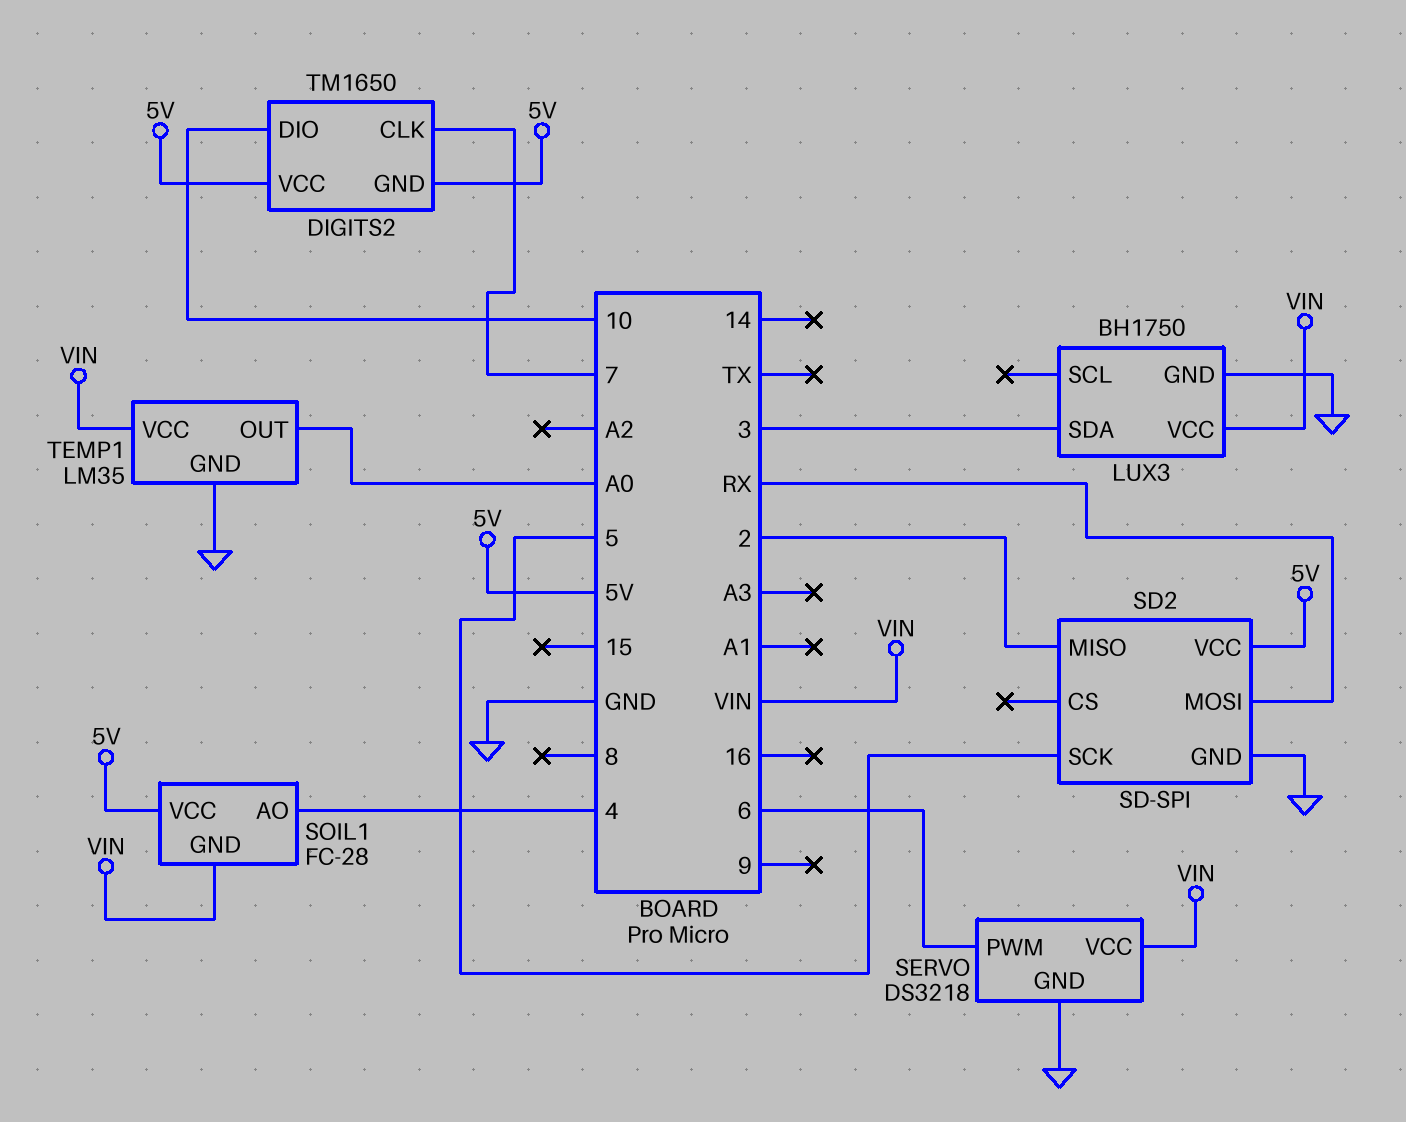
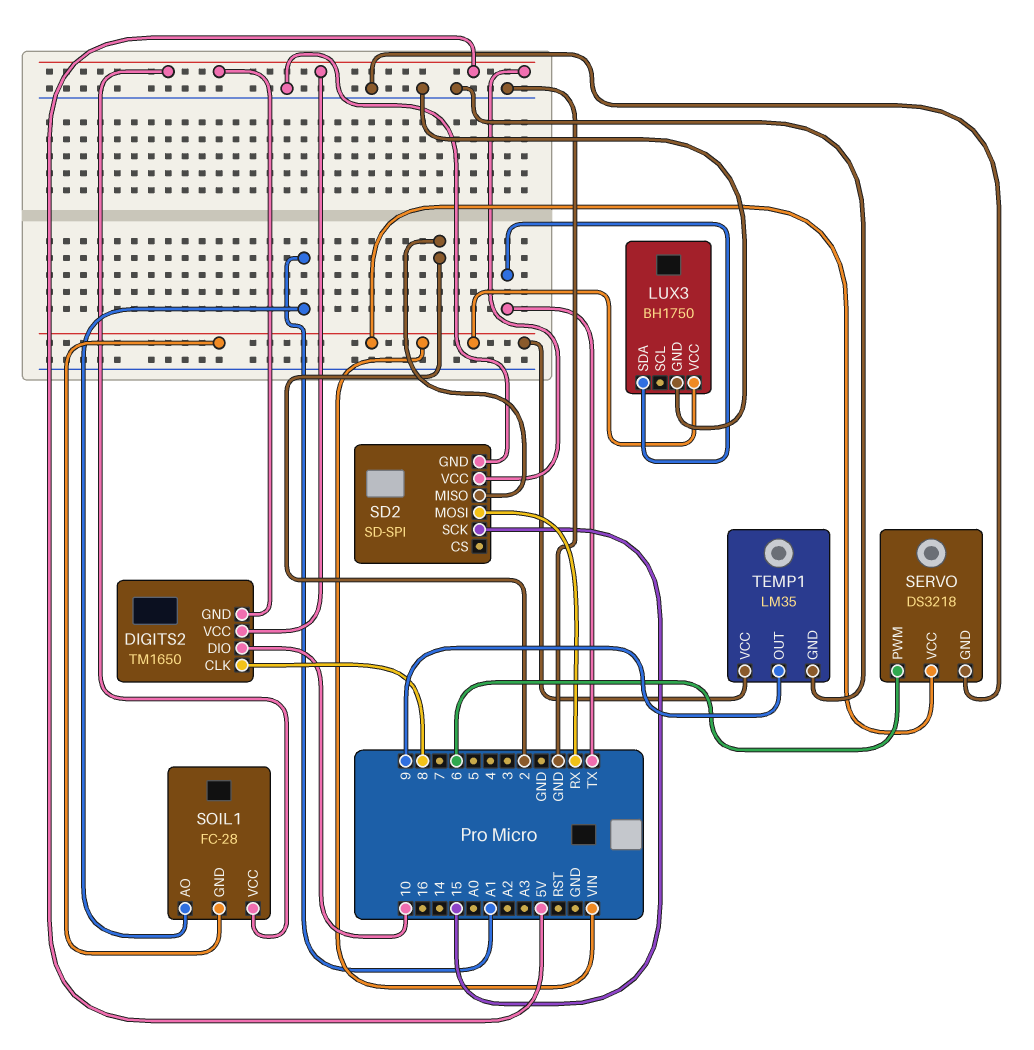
DIGITS2 pin CLK: 7 -> 8
LUX3 pin SDA: 3 -> TX
SD2 pin SCK: 5 -> 15
SOIL1 pin AO: 4 -> A1
TEMP1 pin OUT: A0 -> 9

